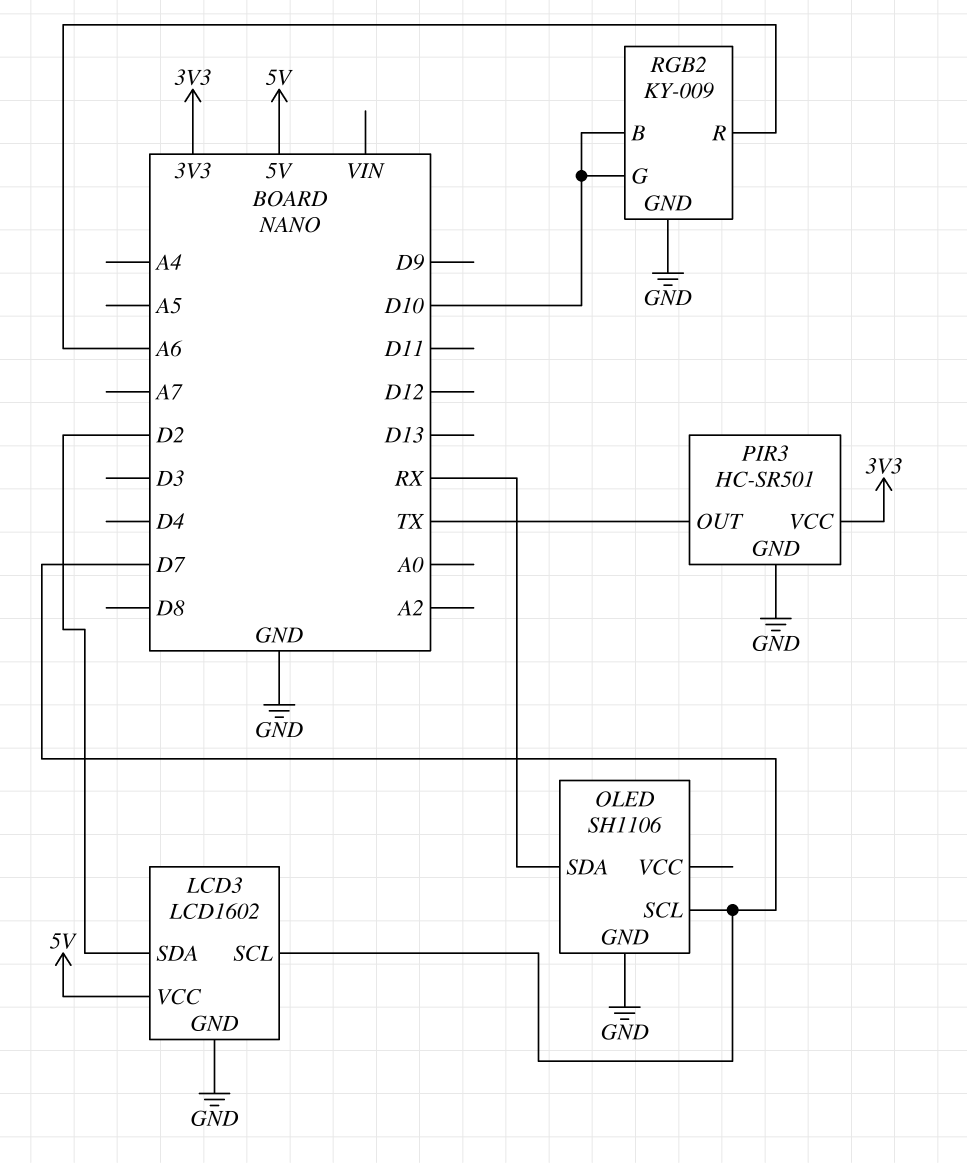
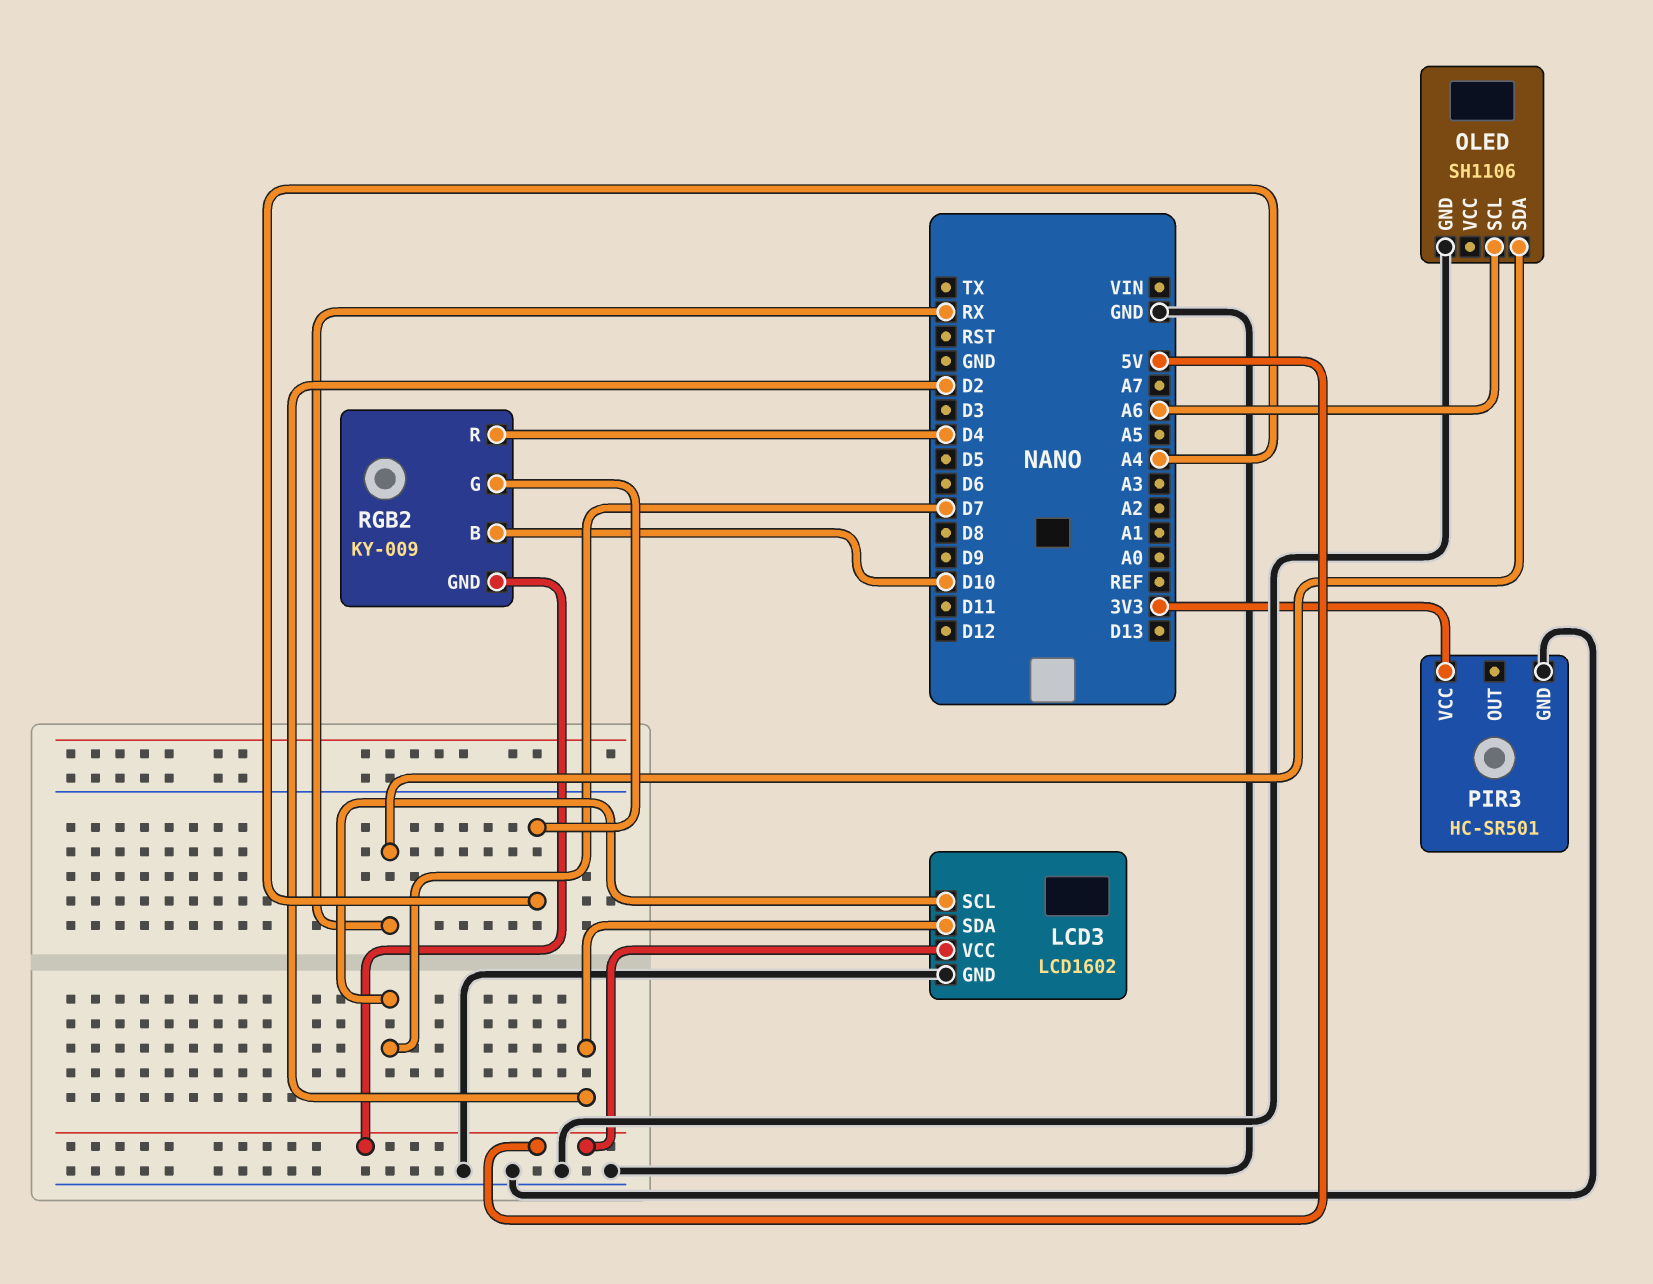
OLED pin SCL: D7 -> A6
PIR3 pin OUT: TX -> none
RGB2 pin G: D10 -> A4
RGB2 pin GND: GND -> 5V
RGB2 pin R: A6 -> D4

